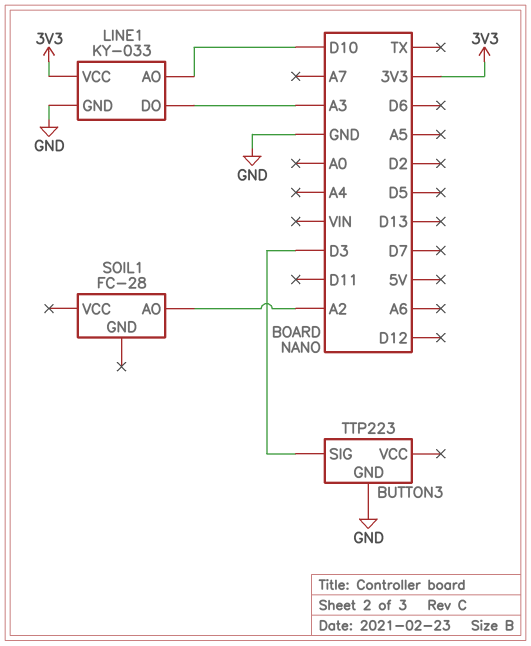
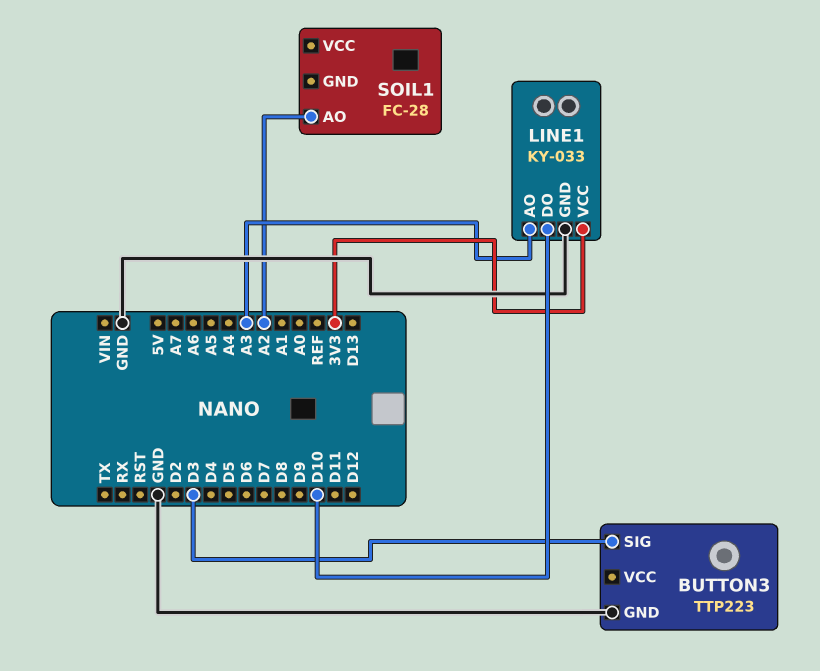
LINE1 pin AO: D10 -> A3
LINE1 pin DO: A3 -> D10

